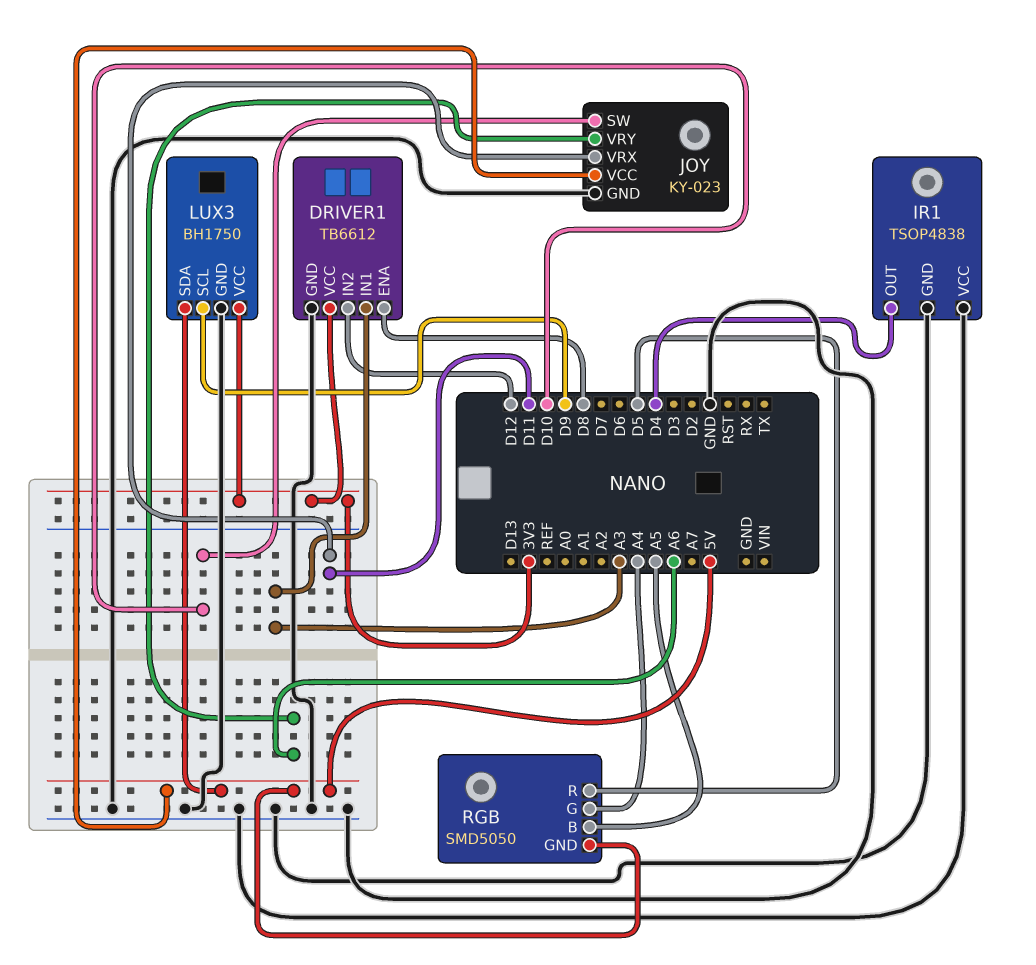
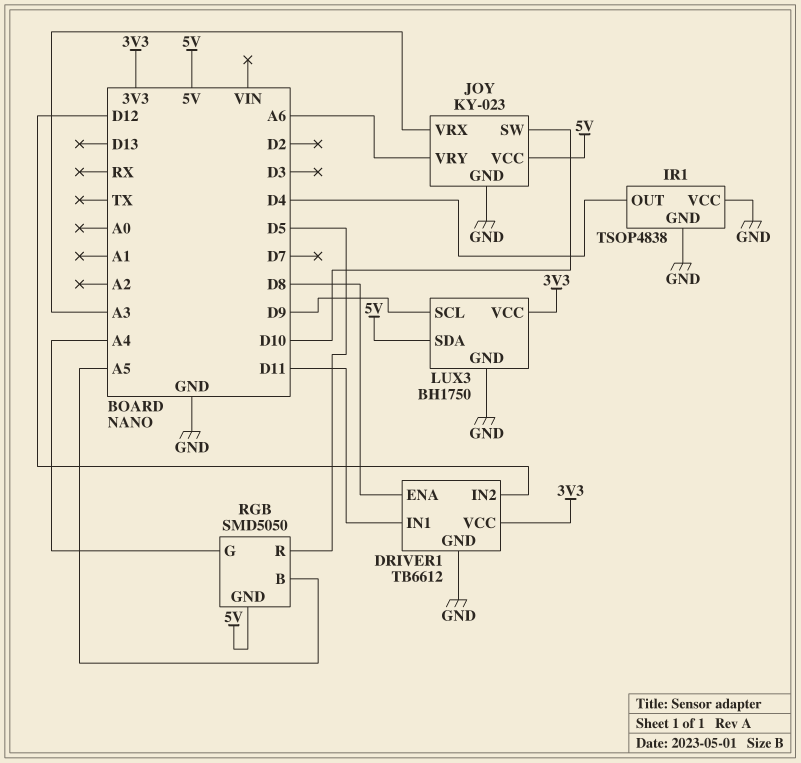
DRIVER1 pin IN1: A3 -> D11
JOY pin VRX: D11 -> A3

